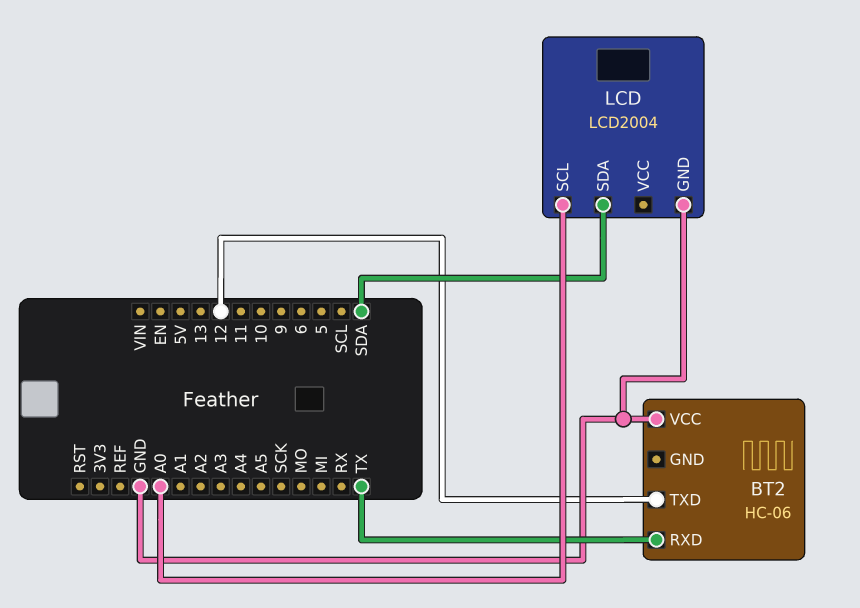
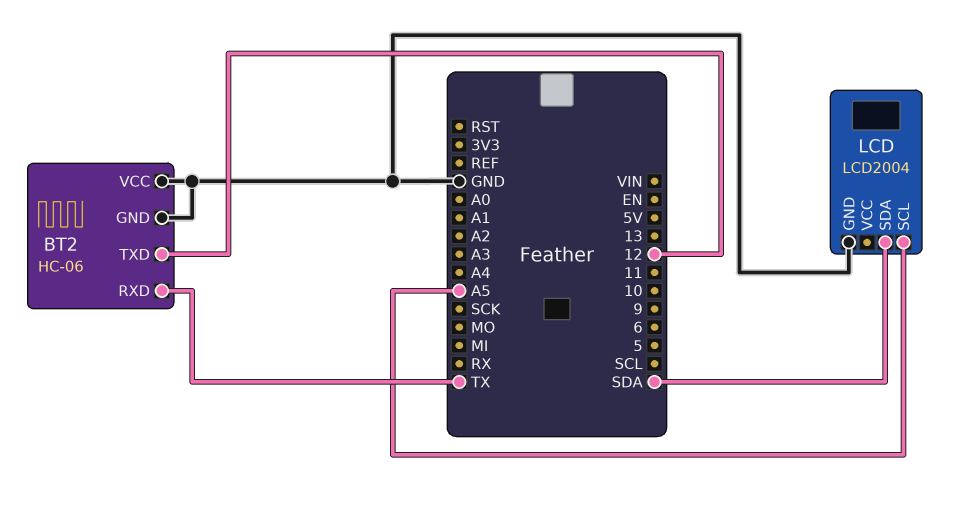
BT2 pin GND: none -> GND
LCD pin SCL: A0 -> A5

